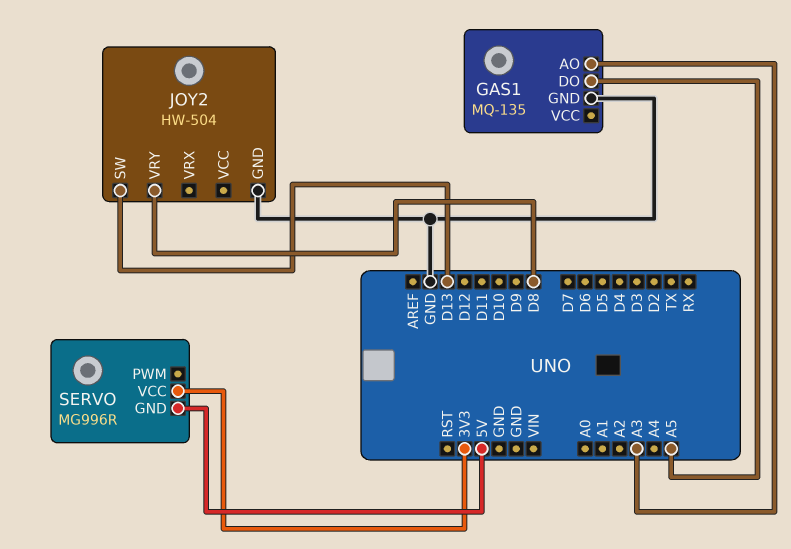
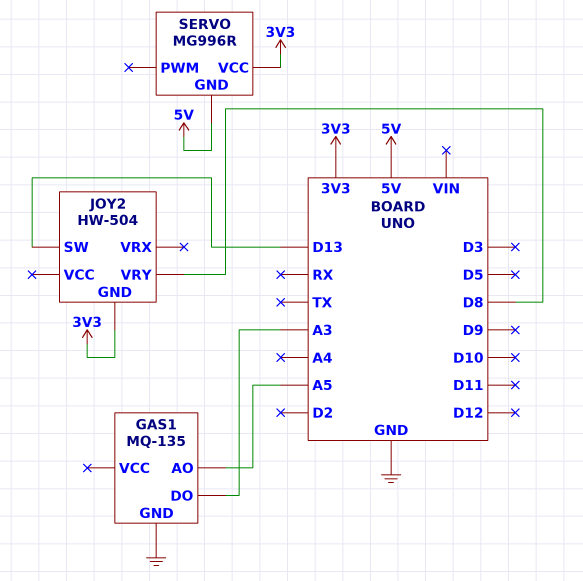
GAS1 pin AO: A3 -> A5
GAS1 pin DO: A5 -> A3
JOY2 pin GND: GND -> 3V3

